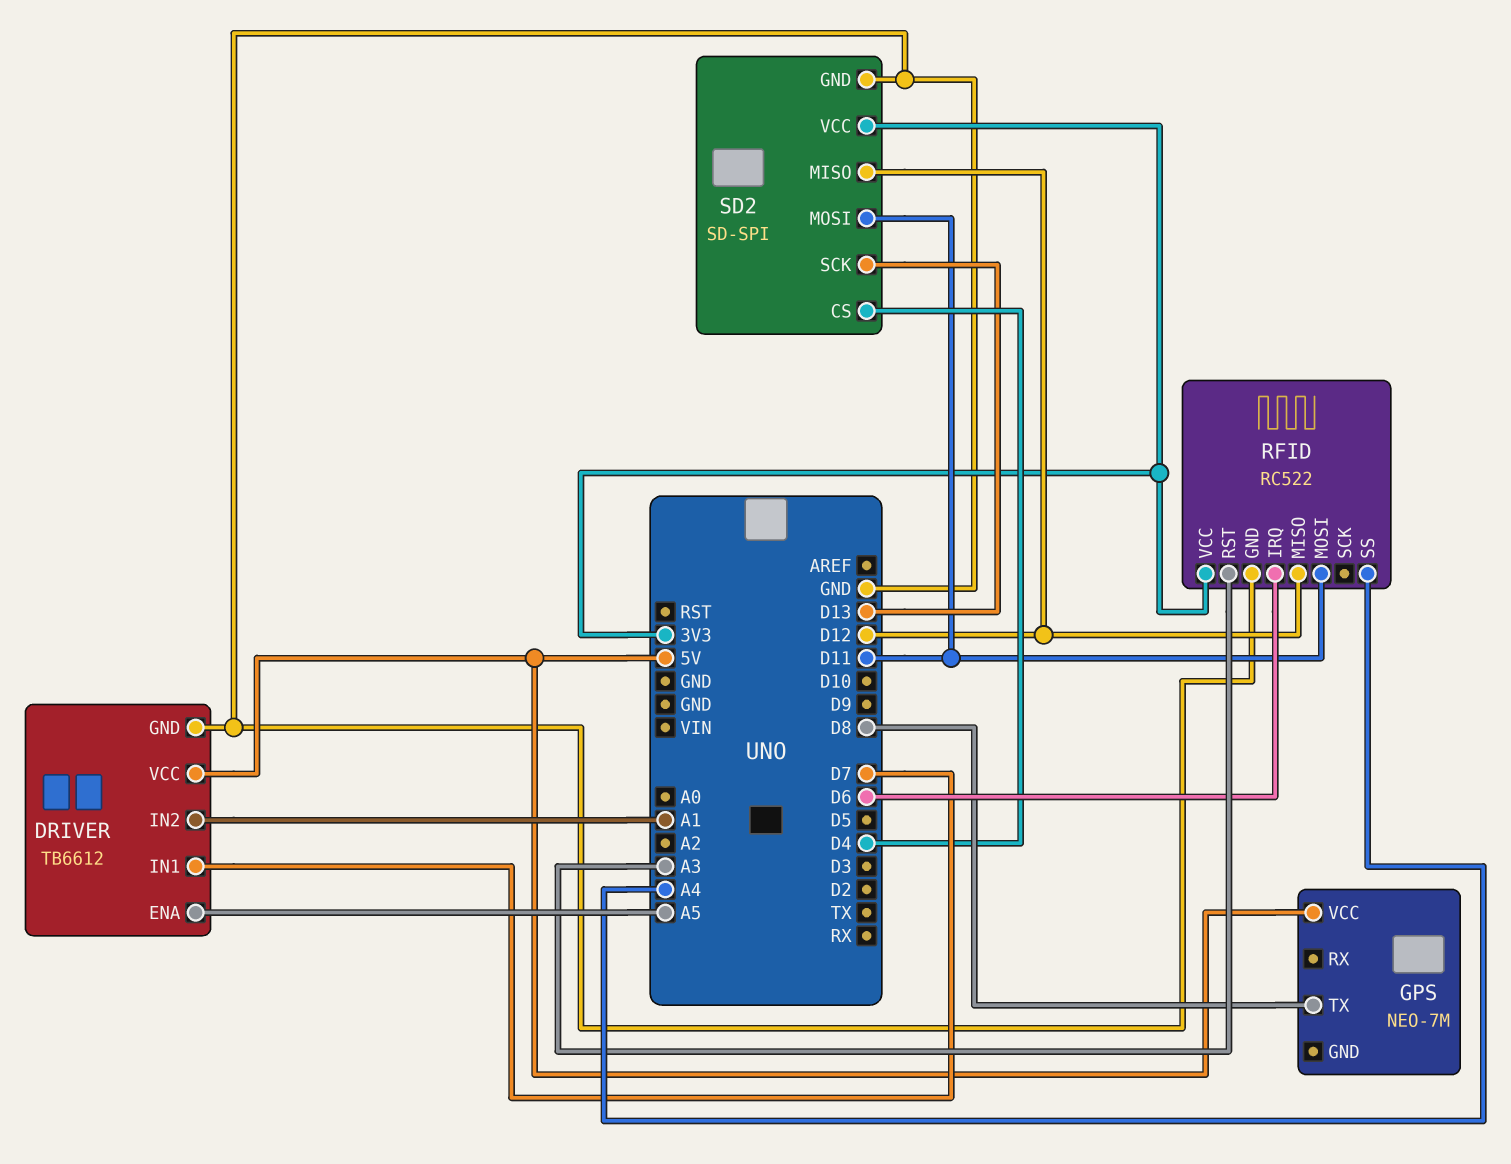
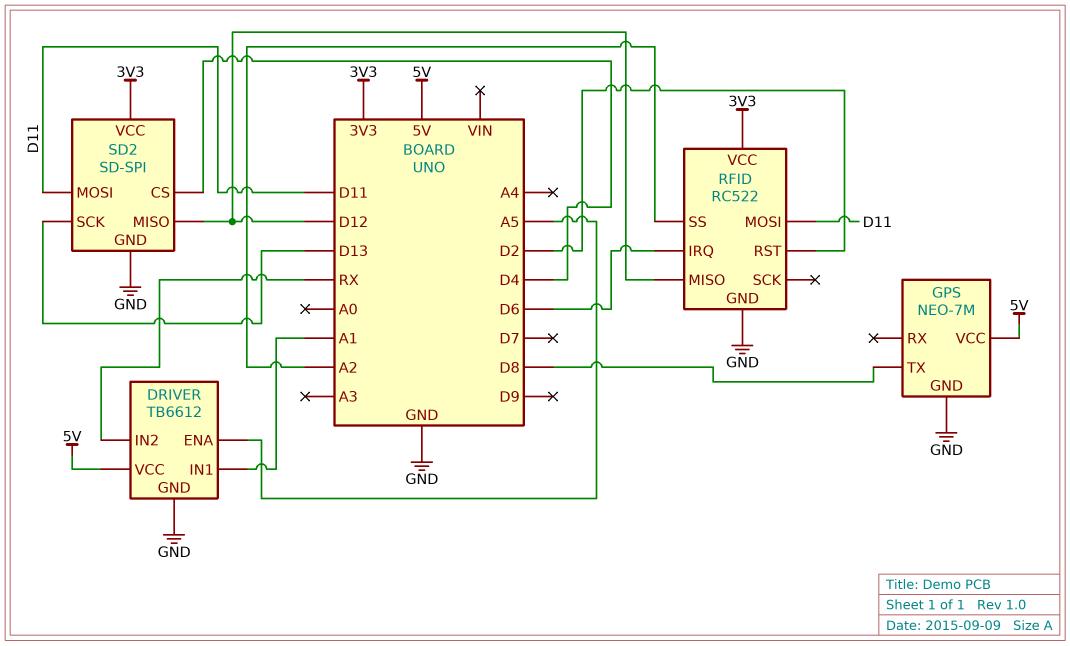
DRIVER pin IN1: D7 -> A1
DRIVER pin IN2: A1 -> RX
GPS pin GND: none -> GND
RFID pin RST: A3 -> D2
RFID pin SS: A4 -> A2

